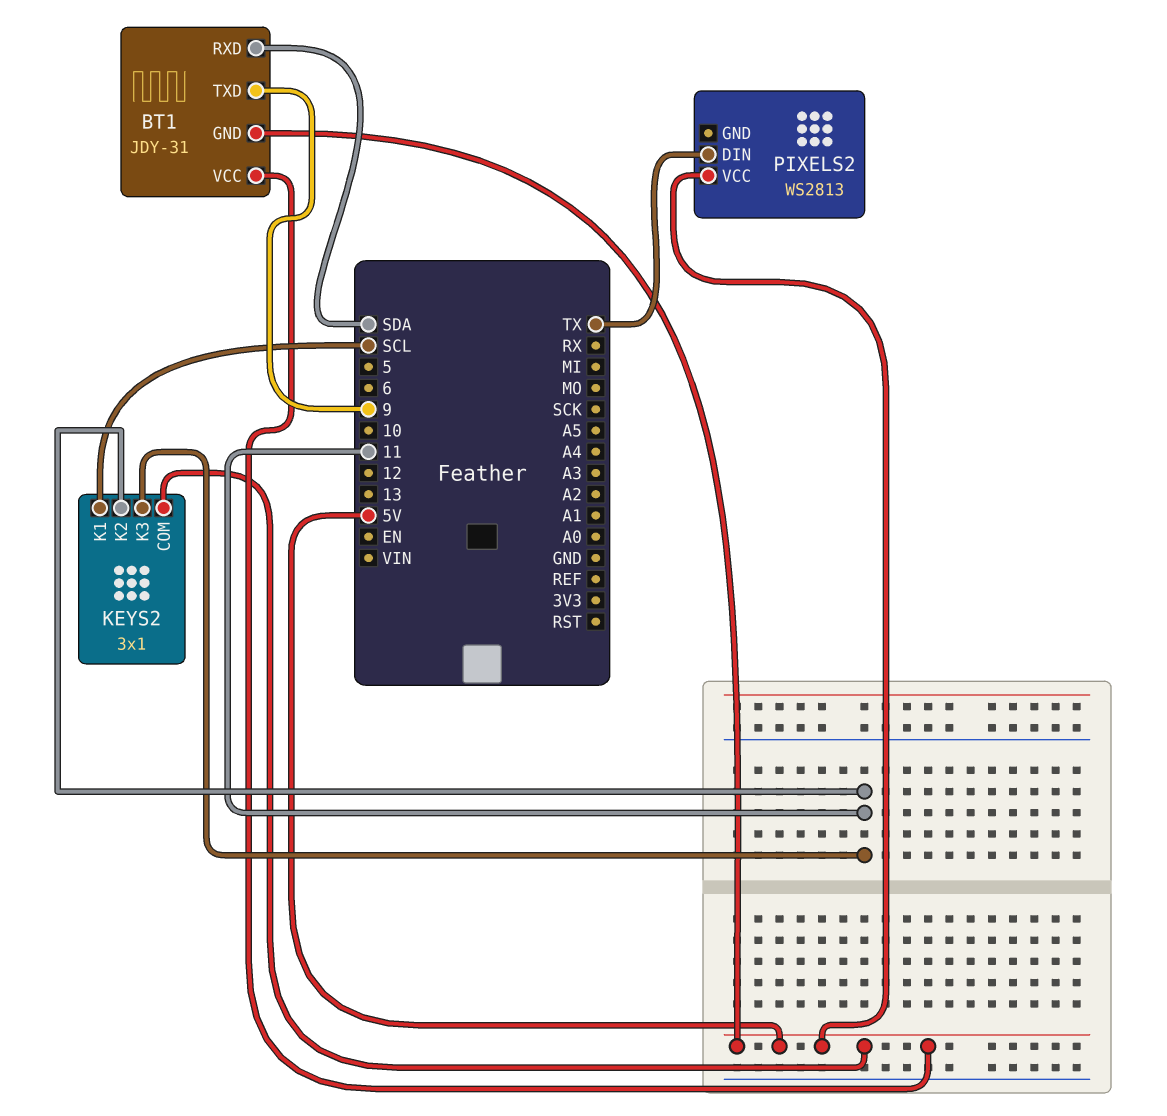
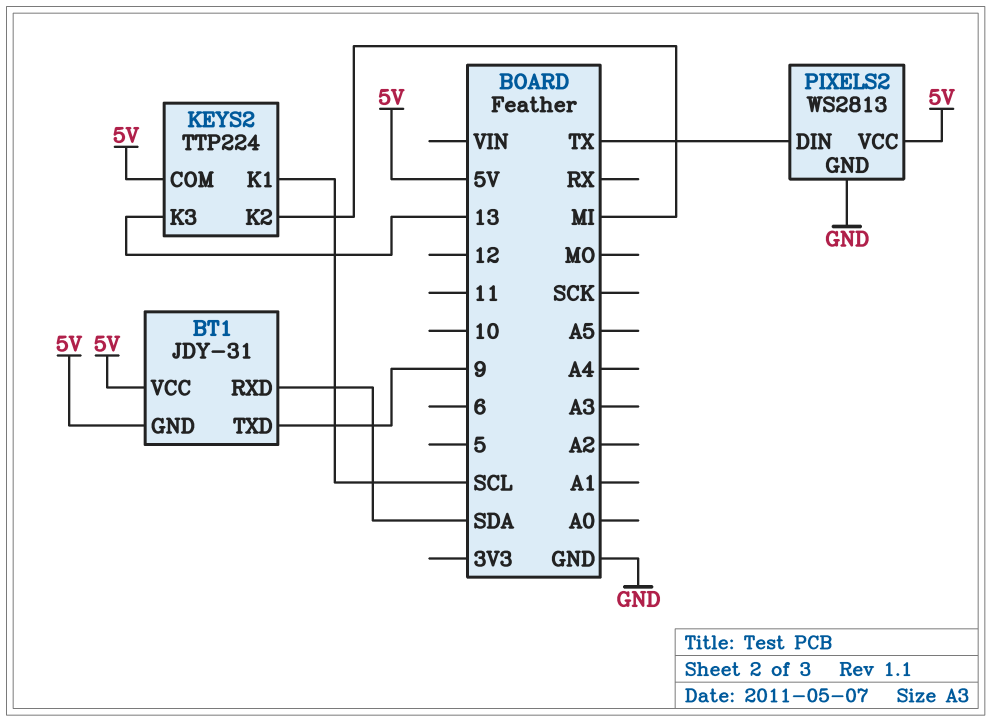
KEYS2: 3x1 -> TTP224
KEYS2 pin K2: 11 -> MI
KEYS2 pin K3: 11 -> 13
PIXELS2 pin GND: none -> GND

